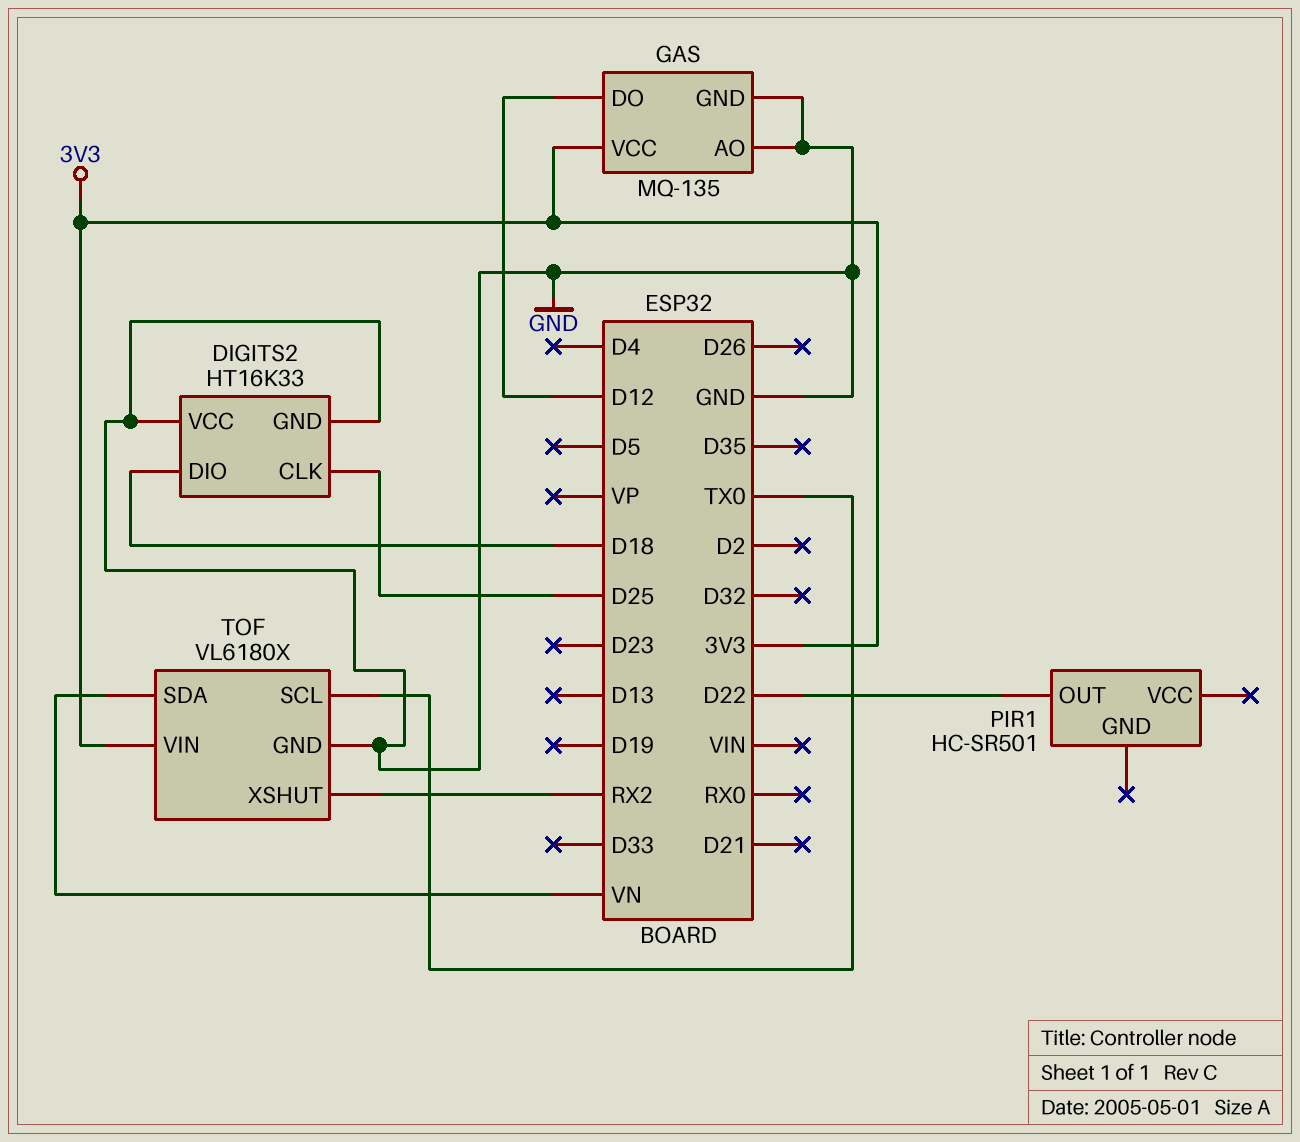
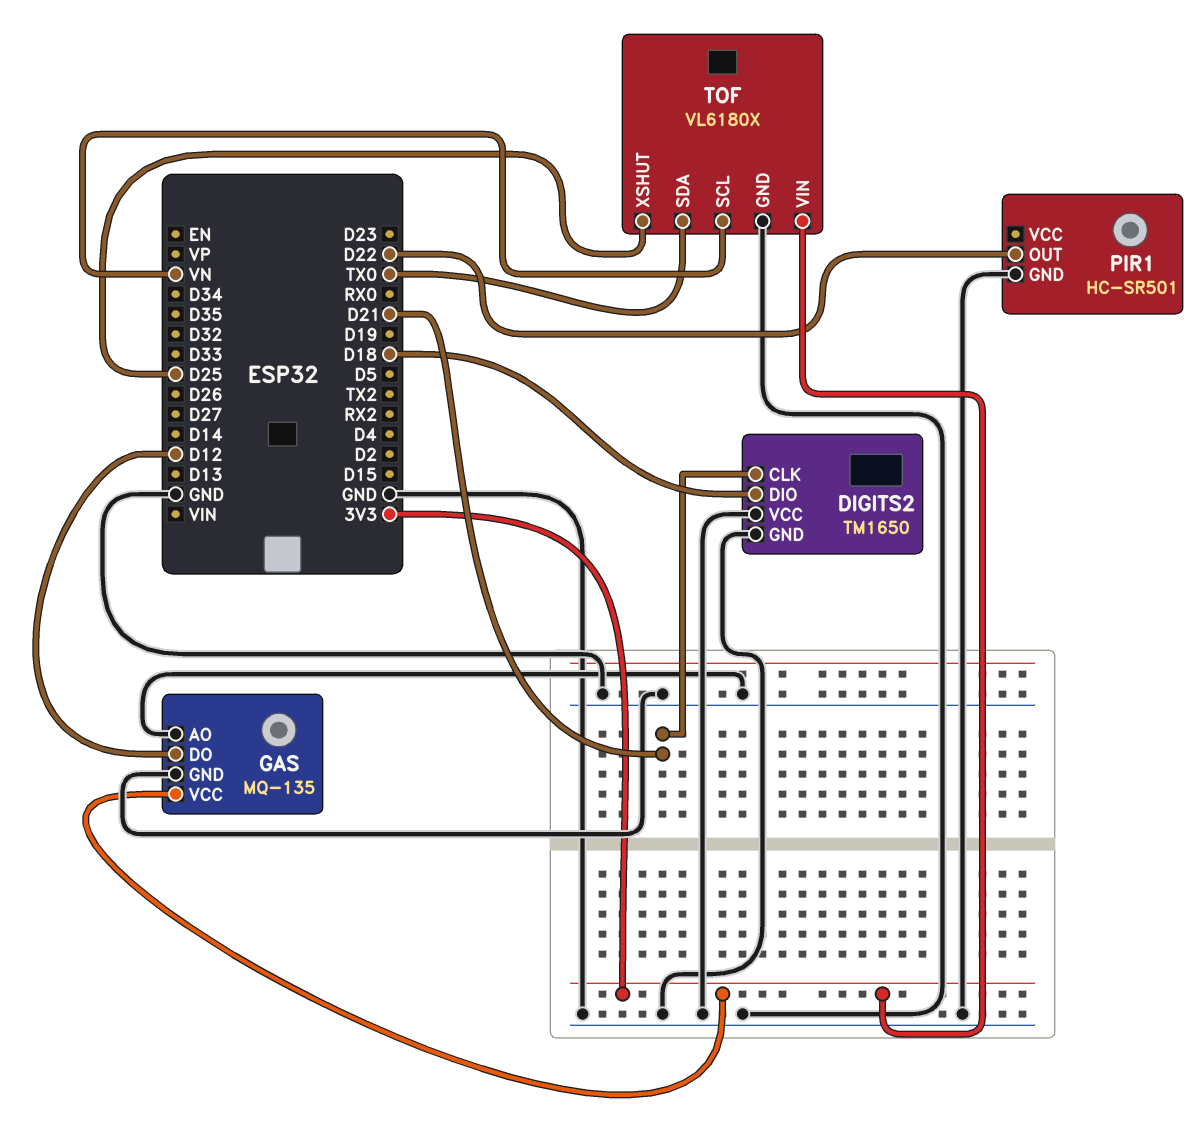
DIGITS2: HT16K33 -> TM1650
DIGITS2 pin CLK: D25 -> D21
PIR1 pin GND: none -> GND
TOF pin SCL: TX0 -> VN
TOF pin SDA: VN -> TX0
TOF pin XSHUT: RX2 -> D25

